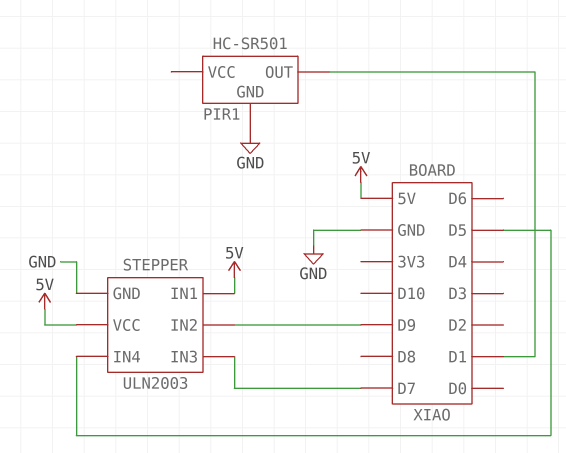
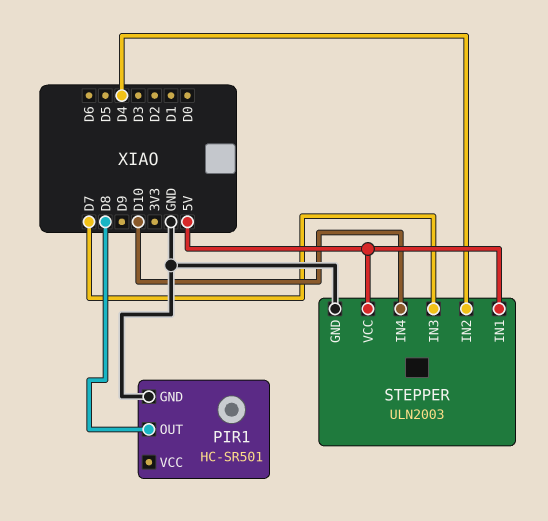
PIR1 pin OUT: D1 -> D8
STEPPER pin IN2: D9 -> D4
STEPPER pin IN4: D5 -> D10

